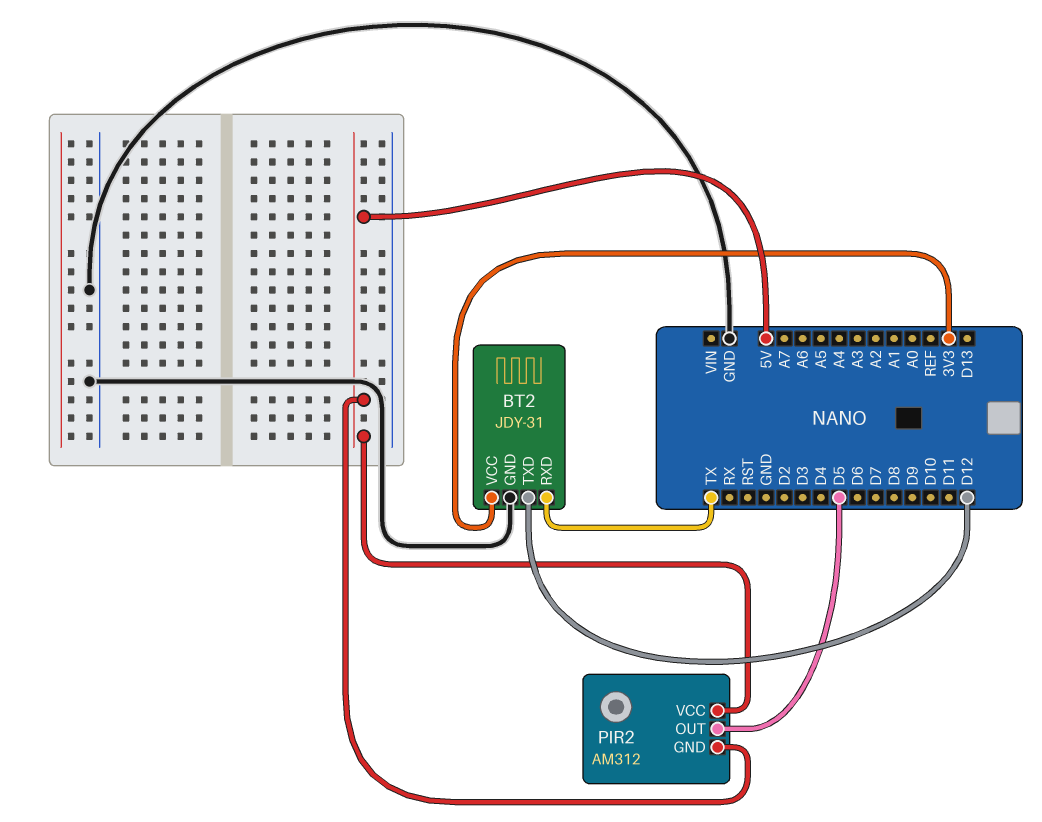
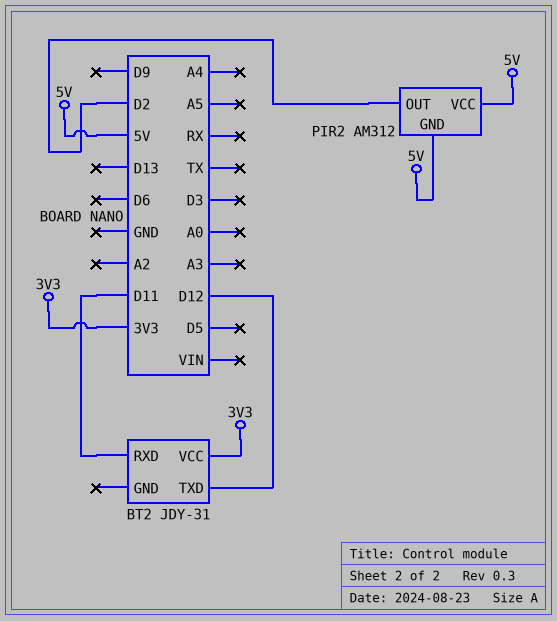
BT2 pin GND: GND -> none
BT2 pin RXD: TX -> D11
PIR2 pin OUT: D5 -> D2

